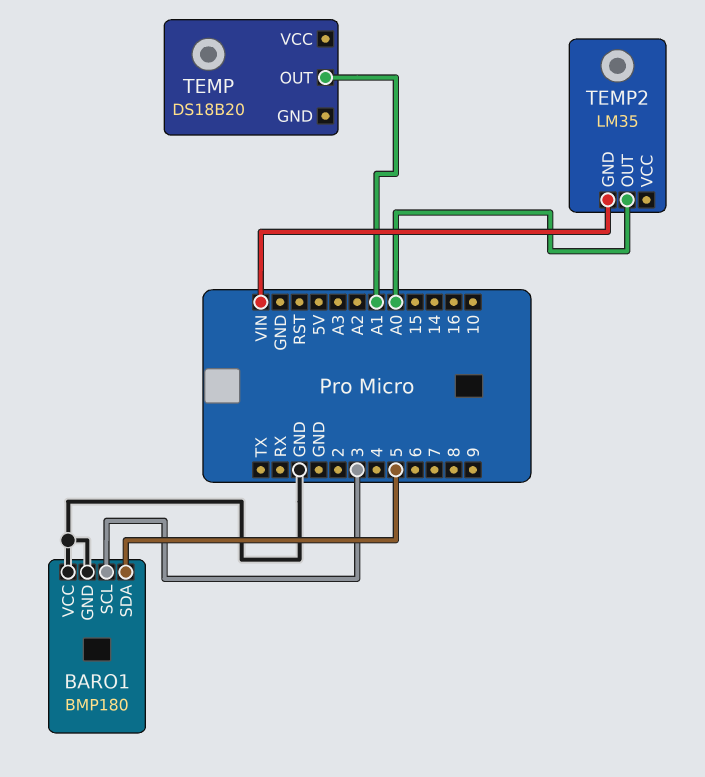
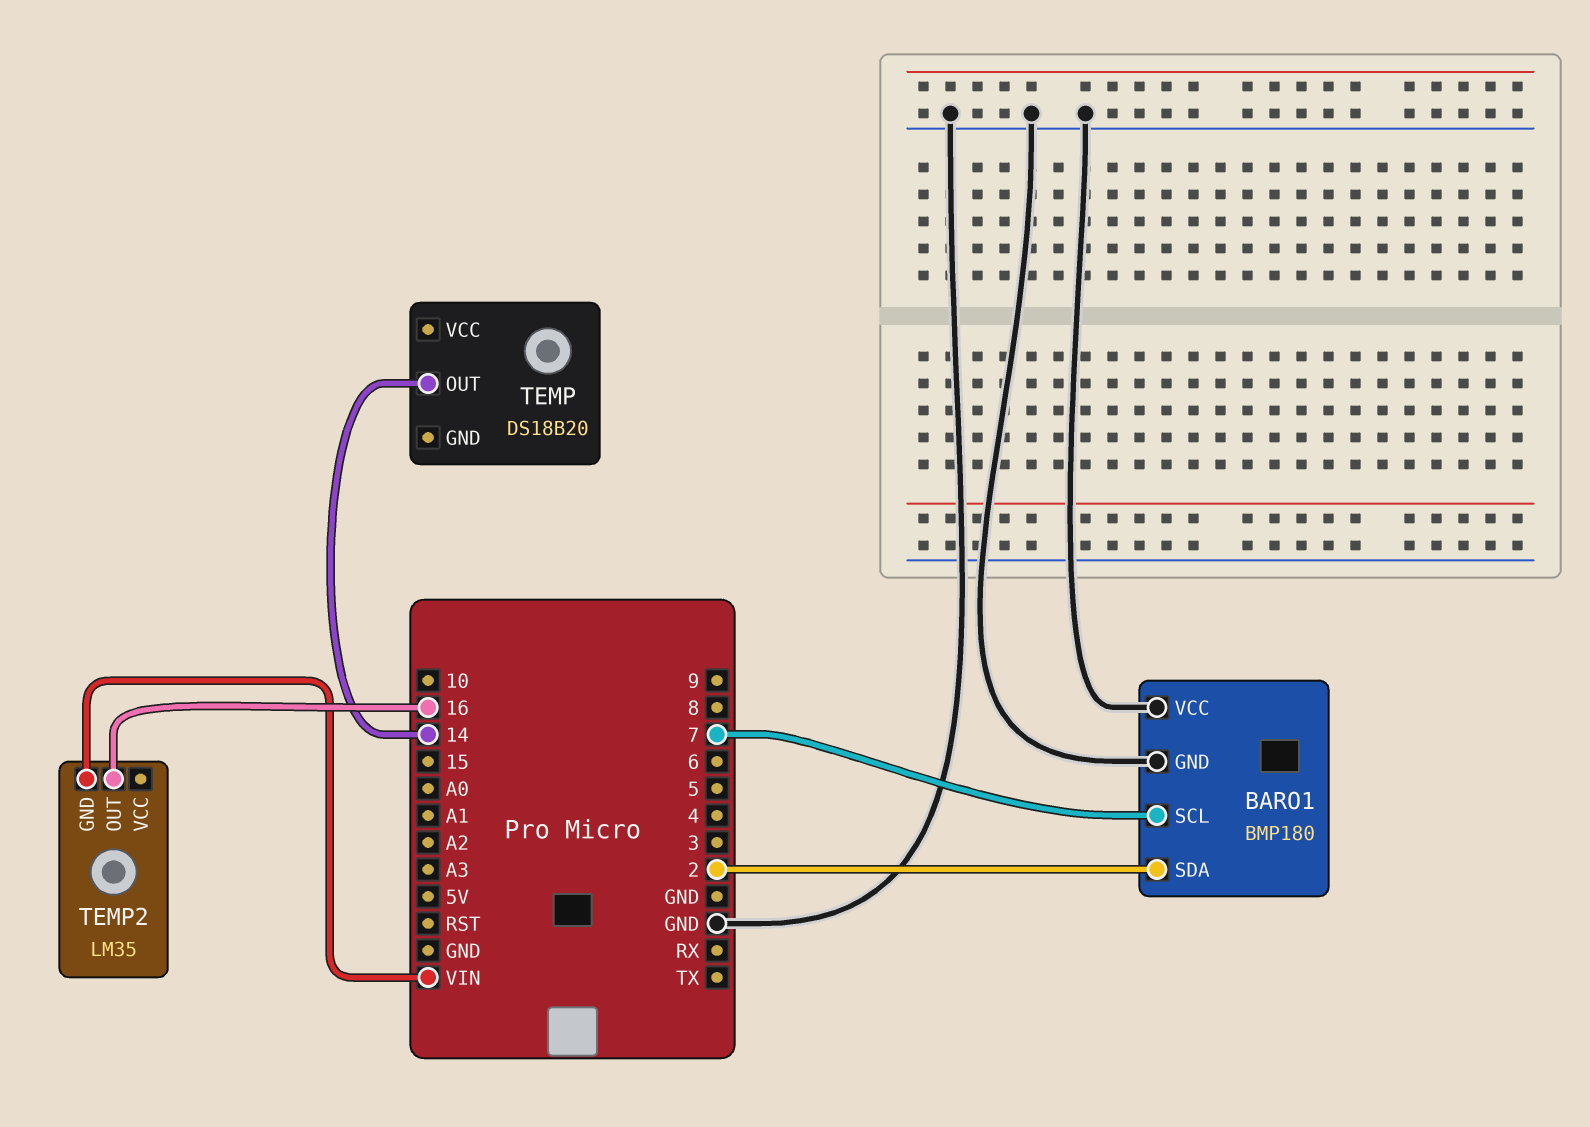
BARO1 pin SCL: 3 -> 7
BARO1 pin SDA: 5 -> 2
TEMP pin OUT: A1 -> 14
TEMP2 pin OUT: A0 -> 16

